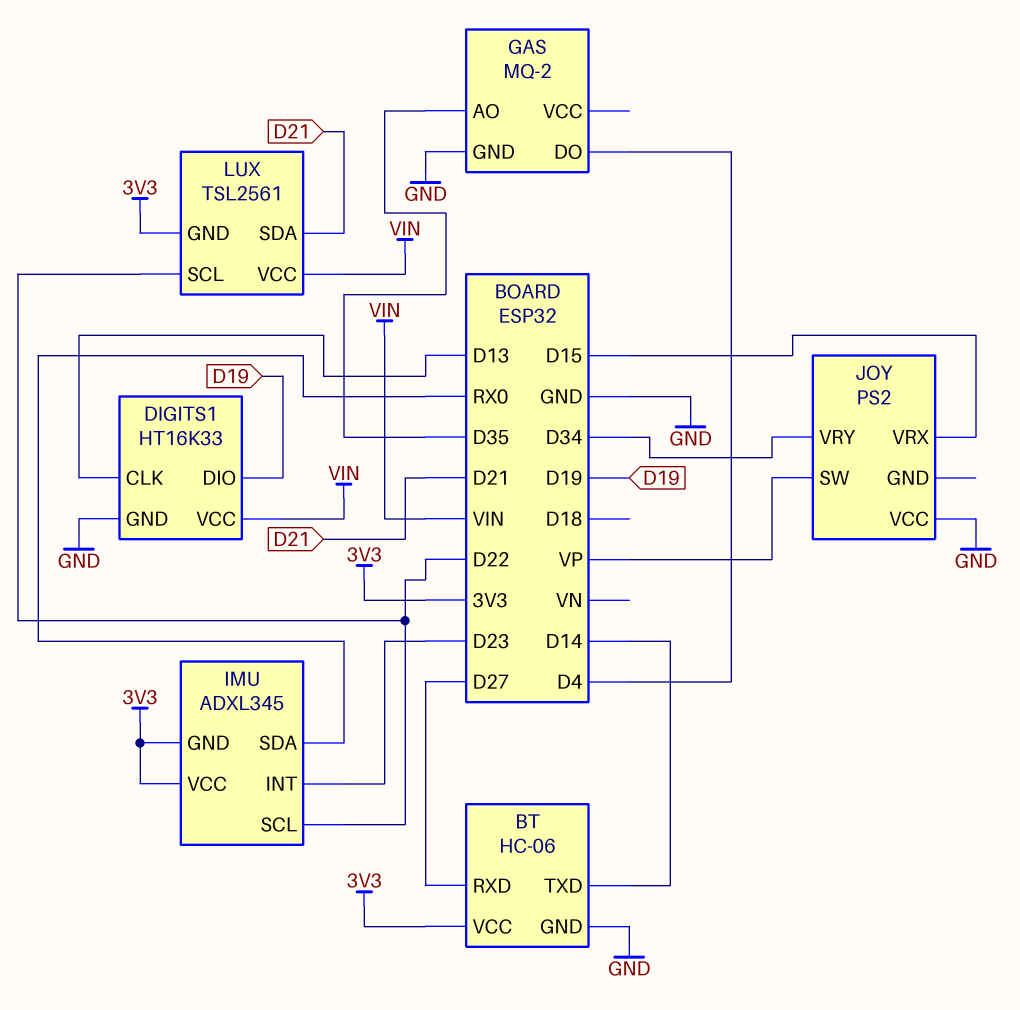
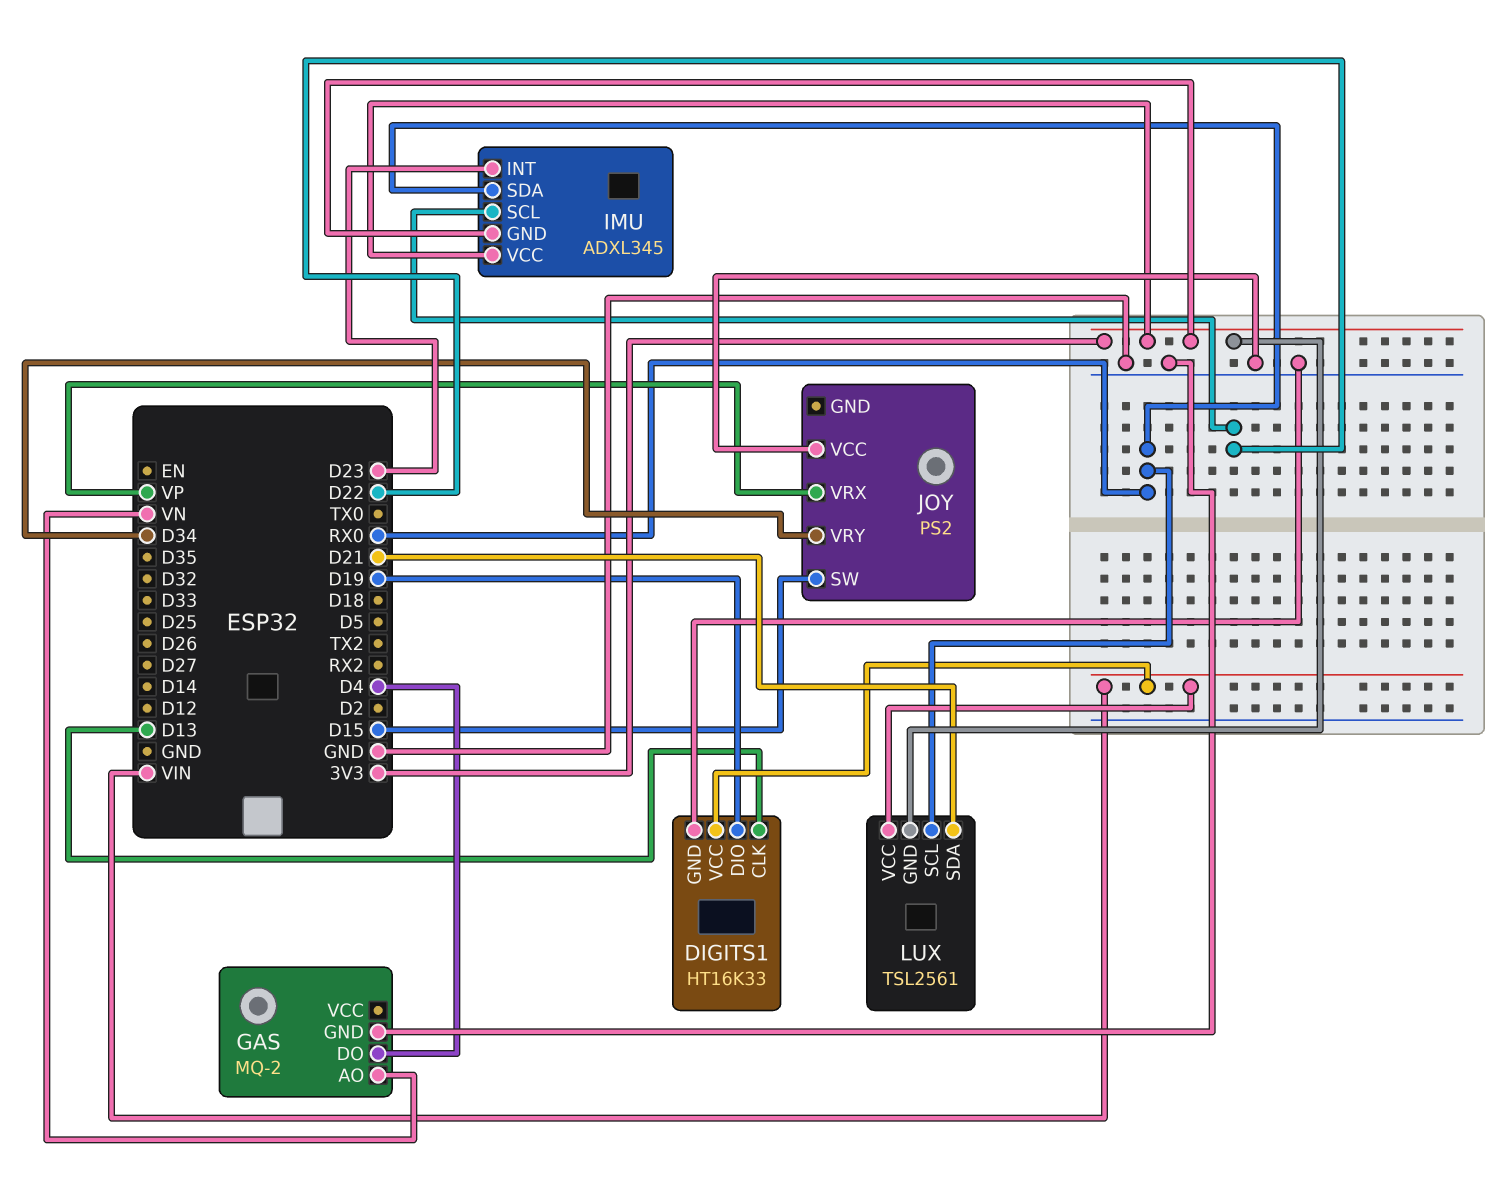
BT: HC-06 -> none
BT pin GND: GND -> none
BT pin RXD: D27 -> none
BT pin TXD: D14 -> none
BT pin VCC: 3V3 -> none
GAS pin AO: D35 -> VN
JOY pin SW: VP -> D15
JOY pin VRX: D15 -> VP
LUX pin SCL: D22 -> RX0

